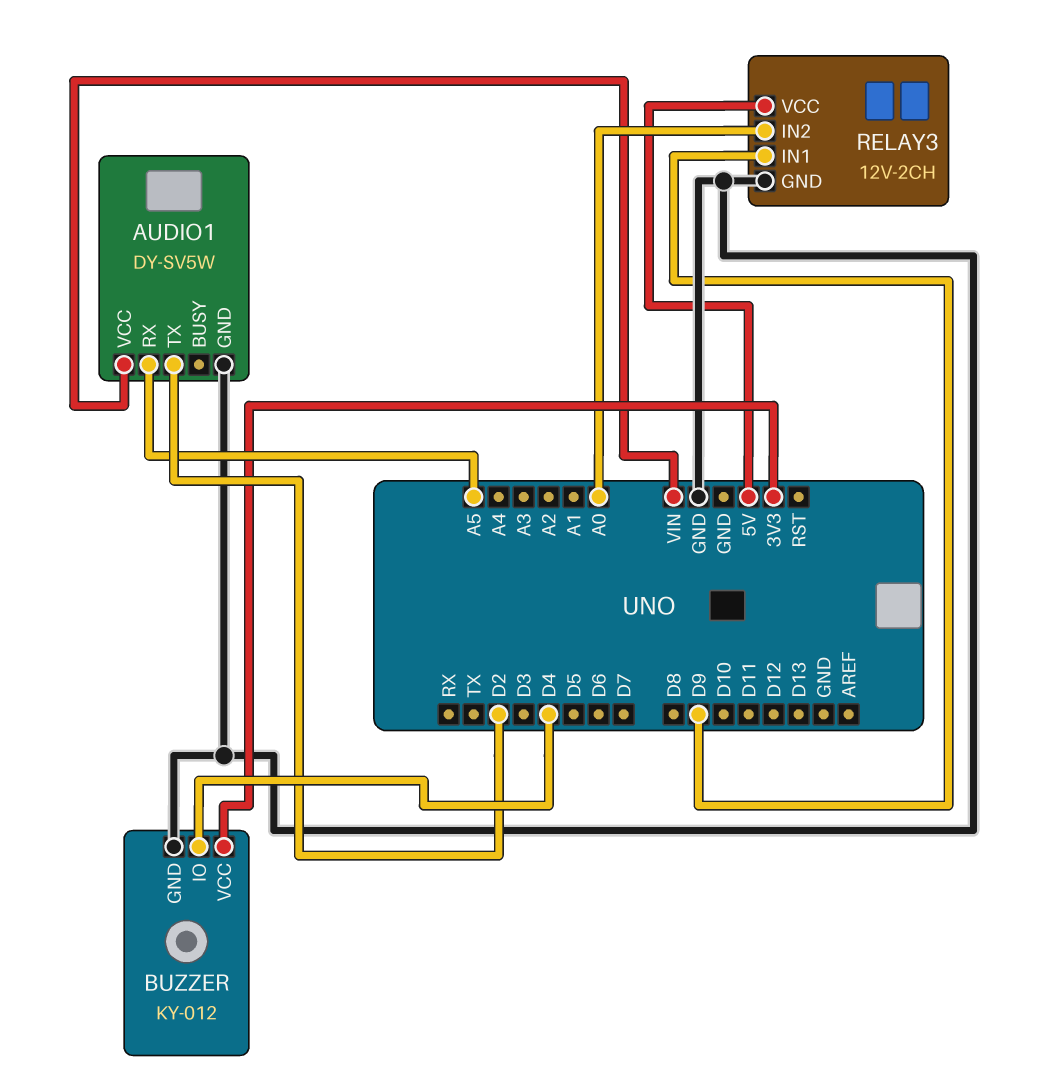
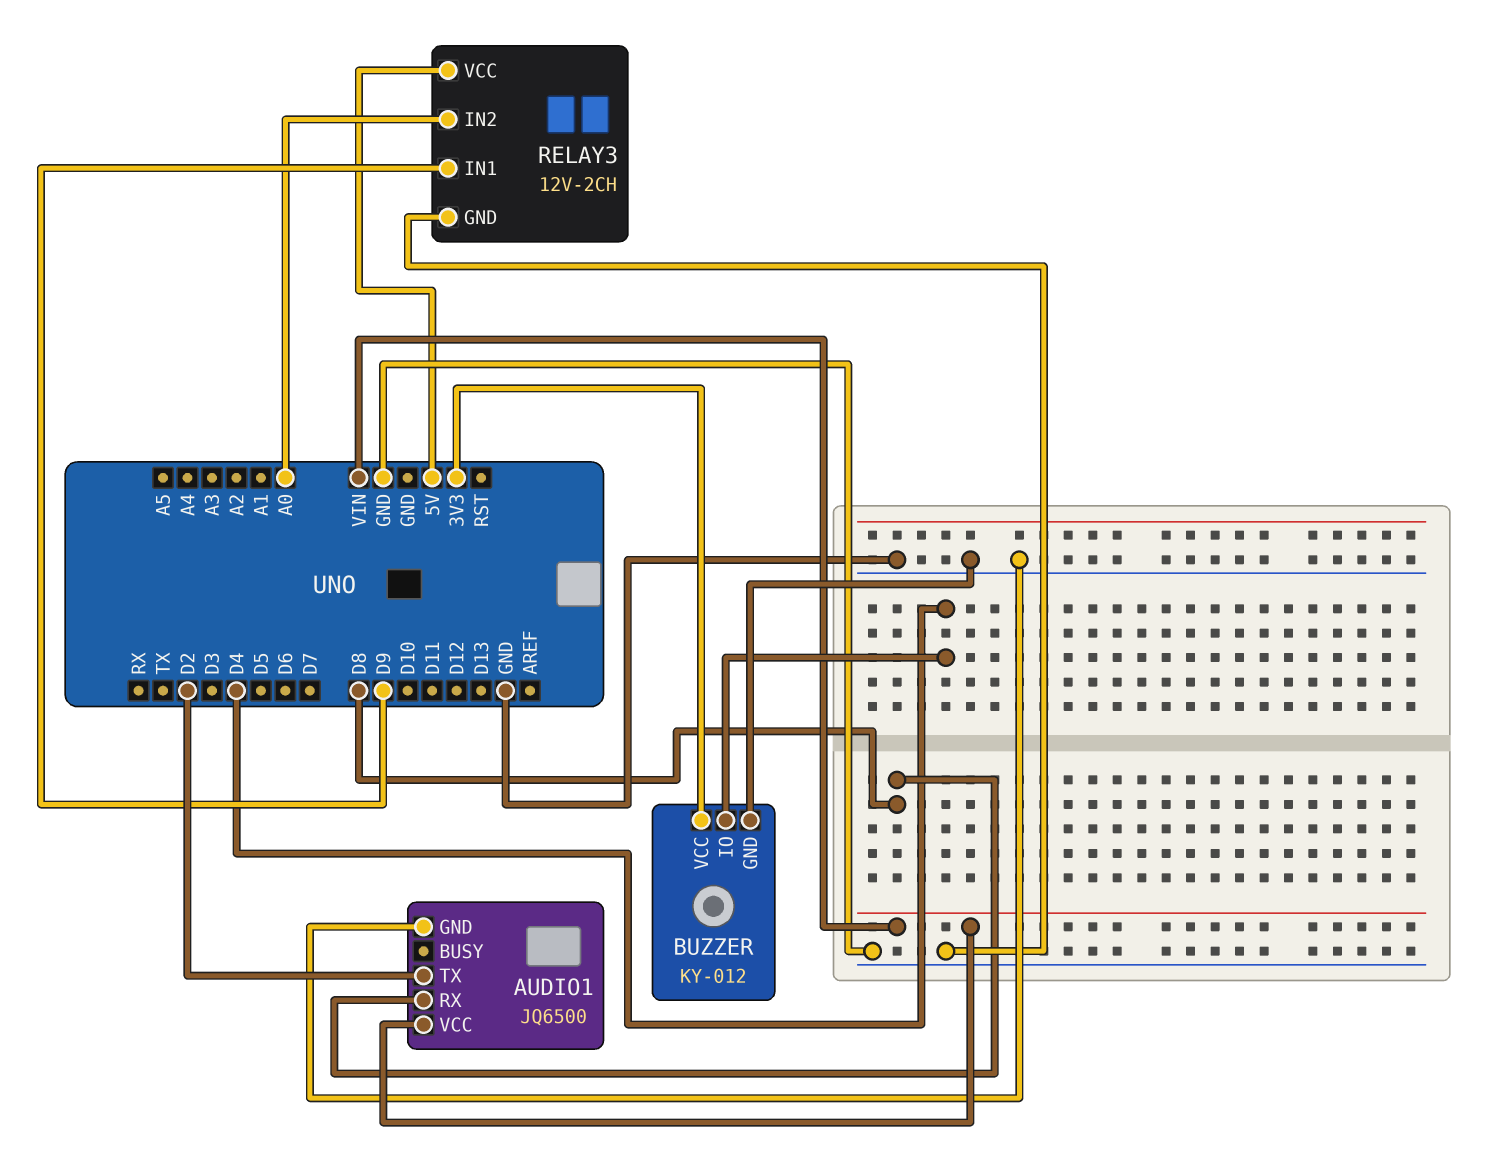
AUDIO1: DY-SV5W -> JQ6500
AUDIO1 pin RX: A5 -> D8

